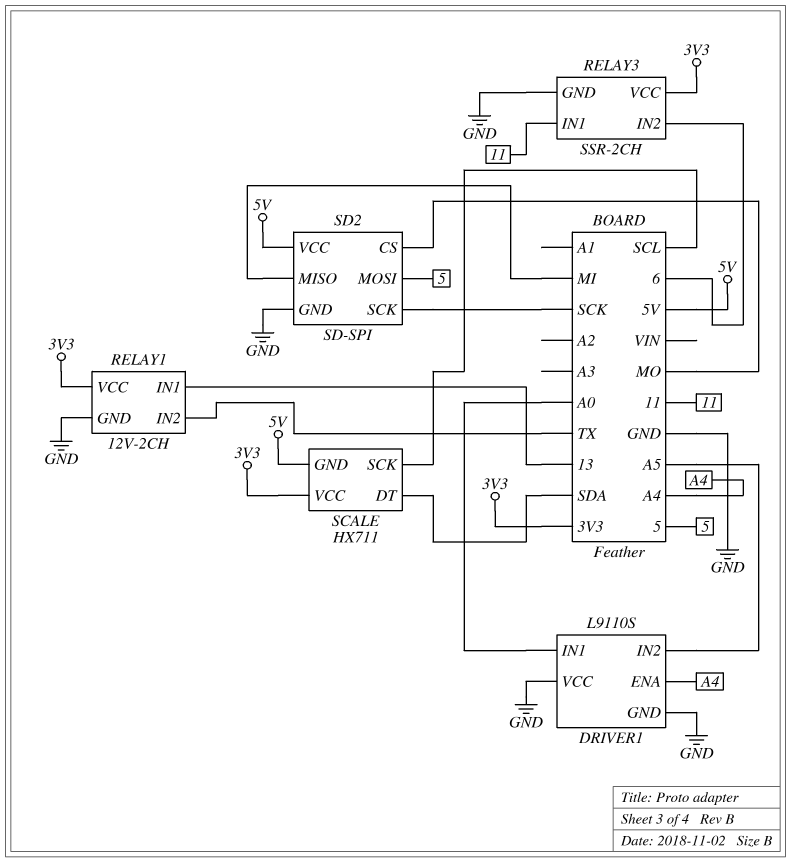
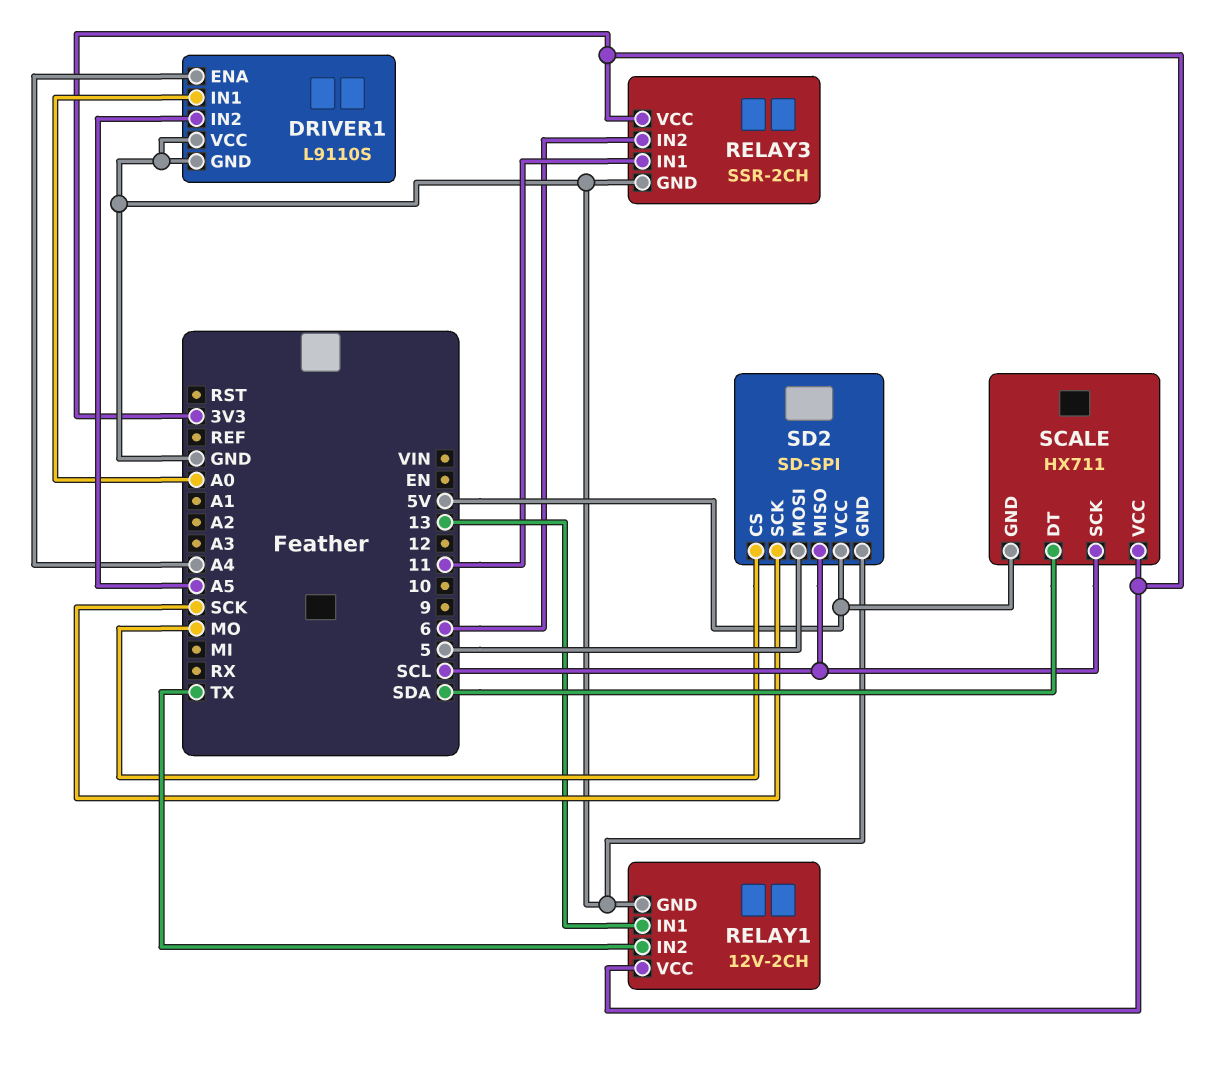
SD2 pin MISO: MI -> SCL

